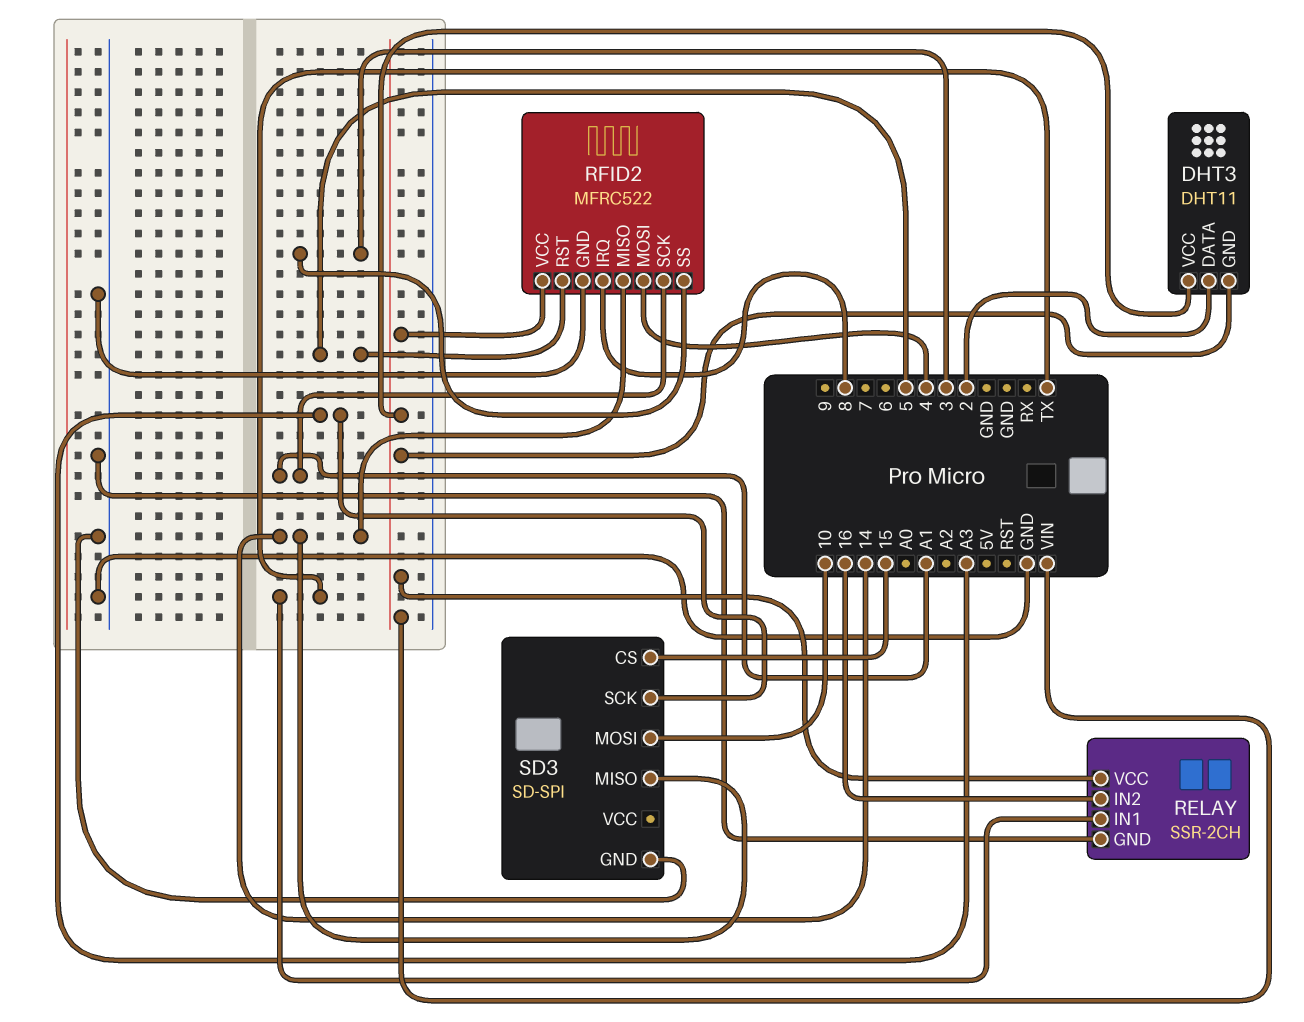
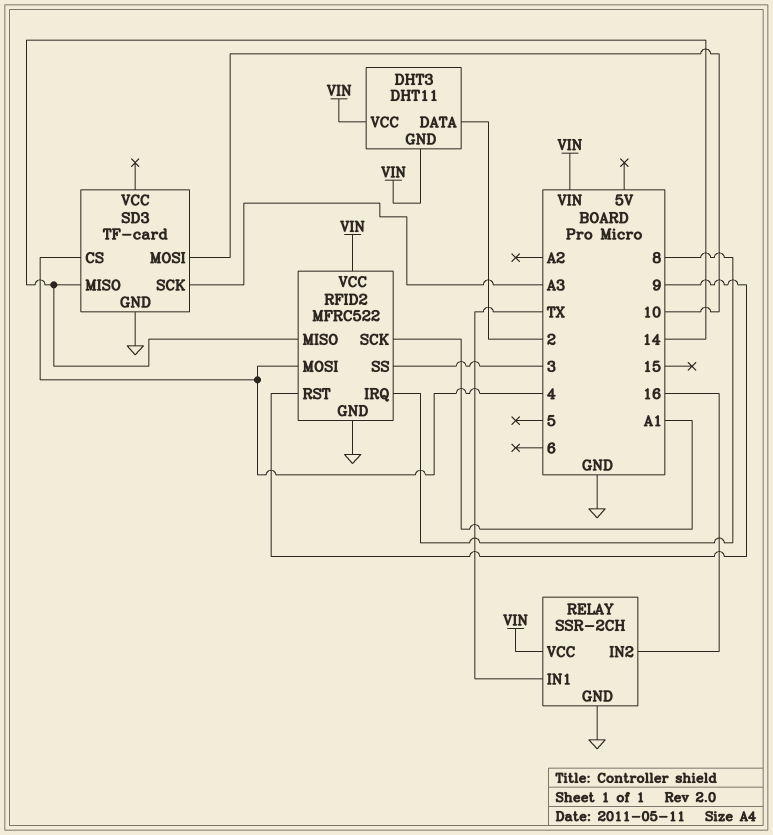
RFID2 pin RST: 5 -> 9
SD3: SD-SPI -> TF-card
SD3 pin CS: 15 -> 4

